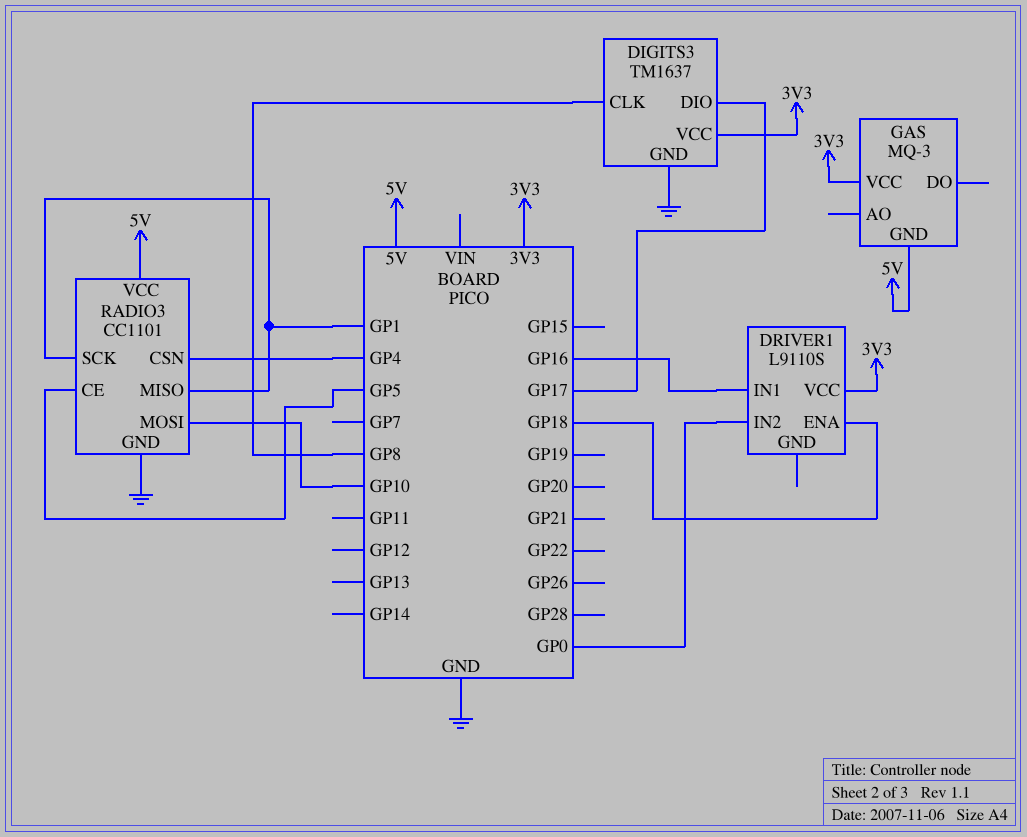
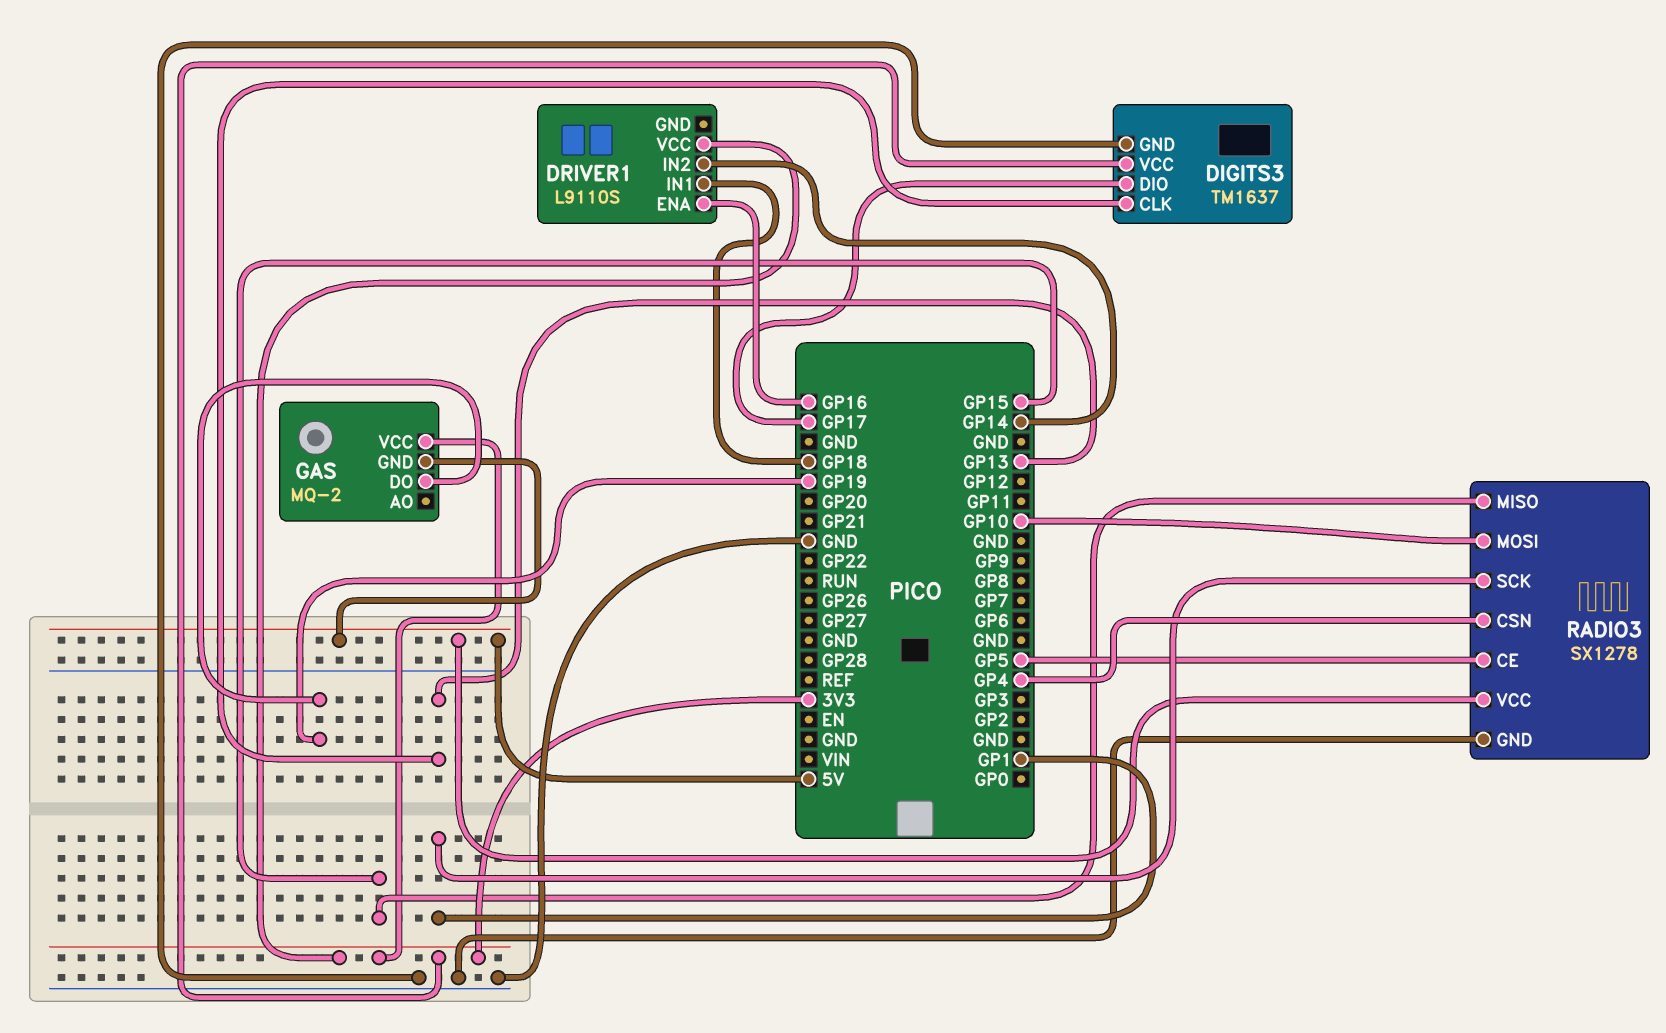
DIGITS3 pin CLK: GP8 -> GP13
DRIVER1 pin ENA: GP18 -> GP16
DRIVER1 pin IN1: GP16 -> GP18
DRIVER1 pin IN2: GP0 -> GP14
GAS: MQ-3 -> MQ-2
GAS pin DO: none -> GP19
RADIO3: CC1101 -> SX1278
RADIO3 pin MISO: GP1 -> GP15

